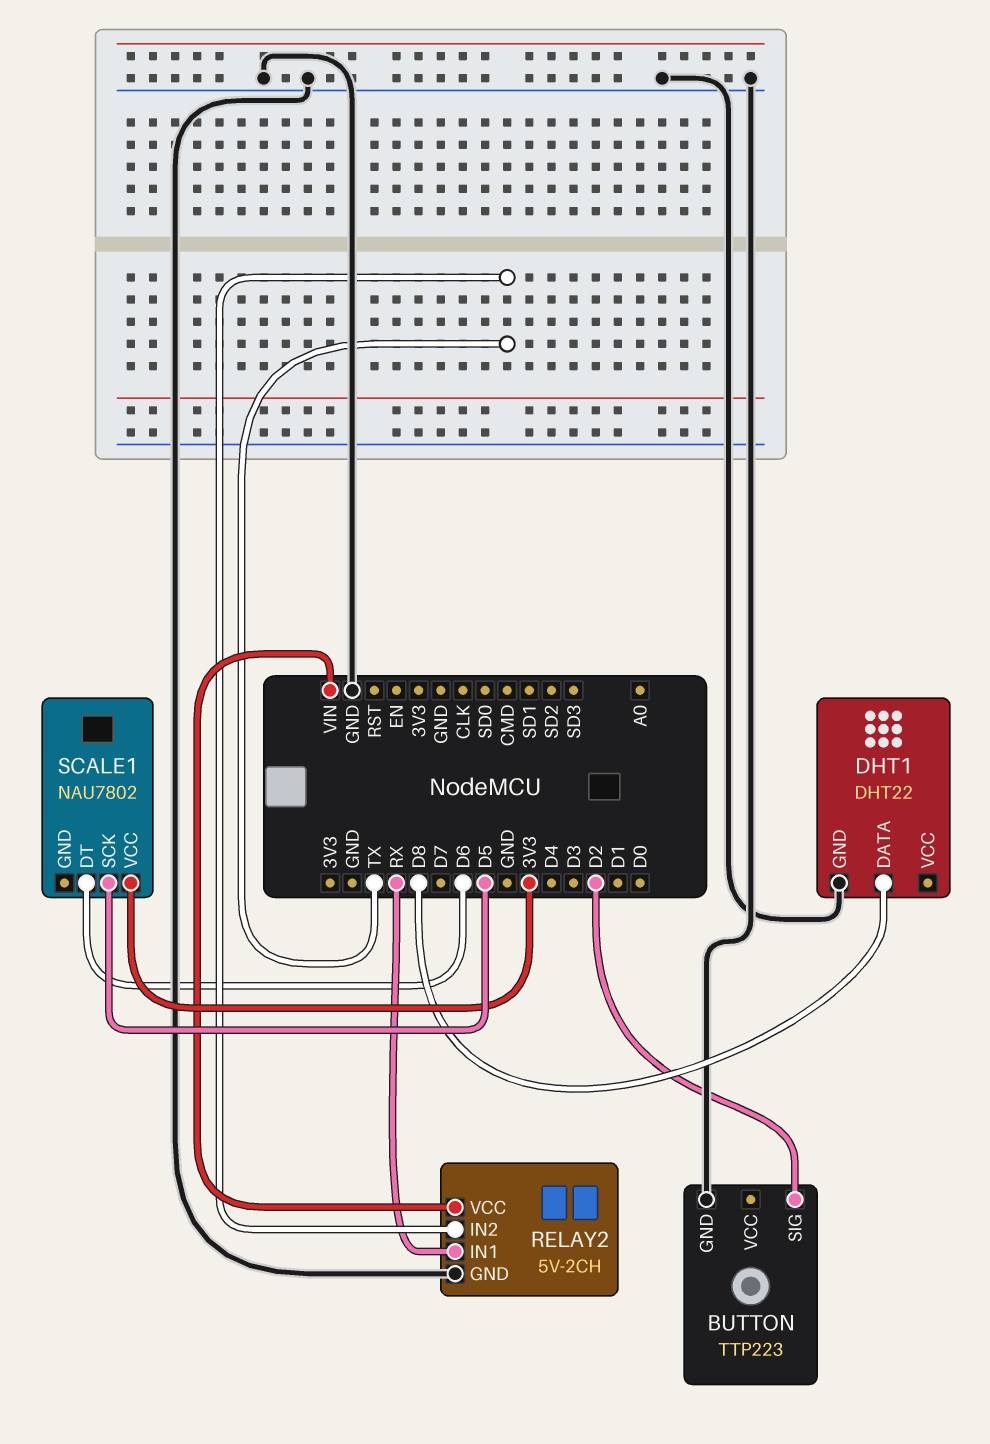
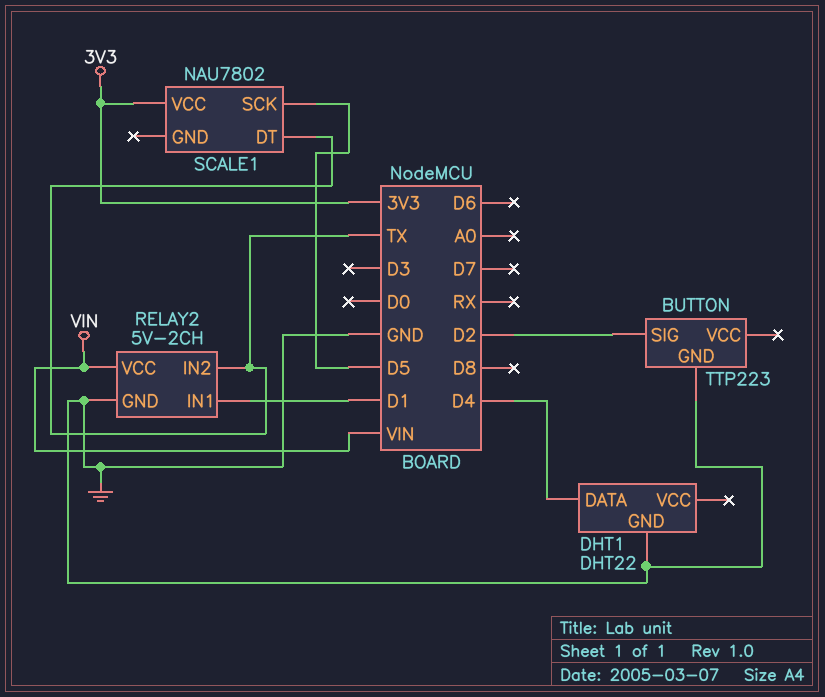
DHT1 pin DATA: D8 -> D4
RELAY2 pin IN1: RX -> D1
SCALE1 pin DT: D6 -> TX

